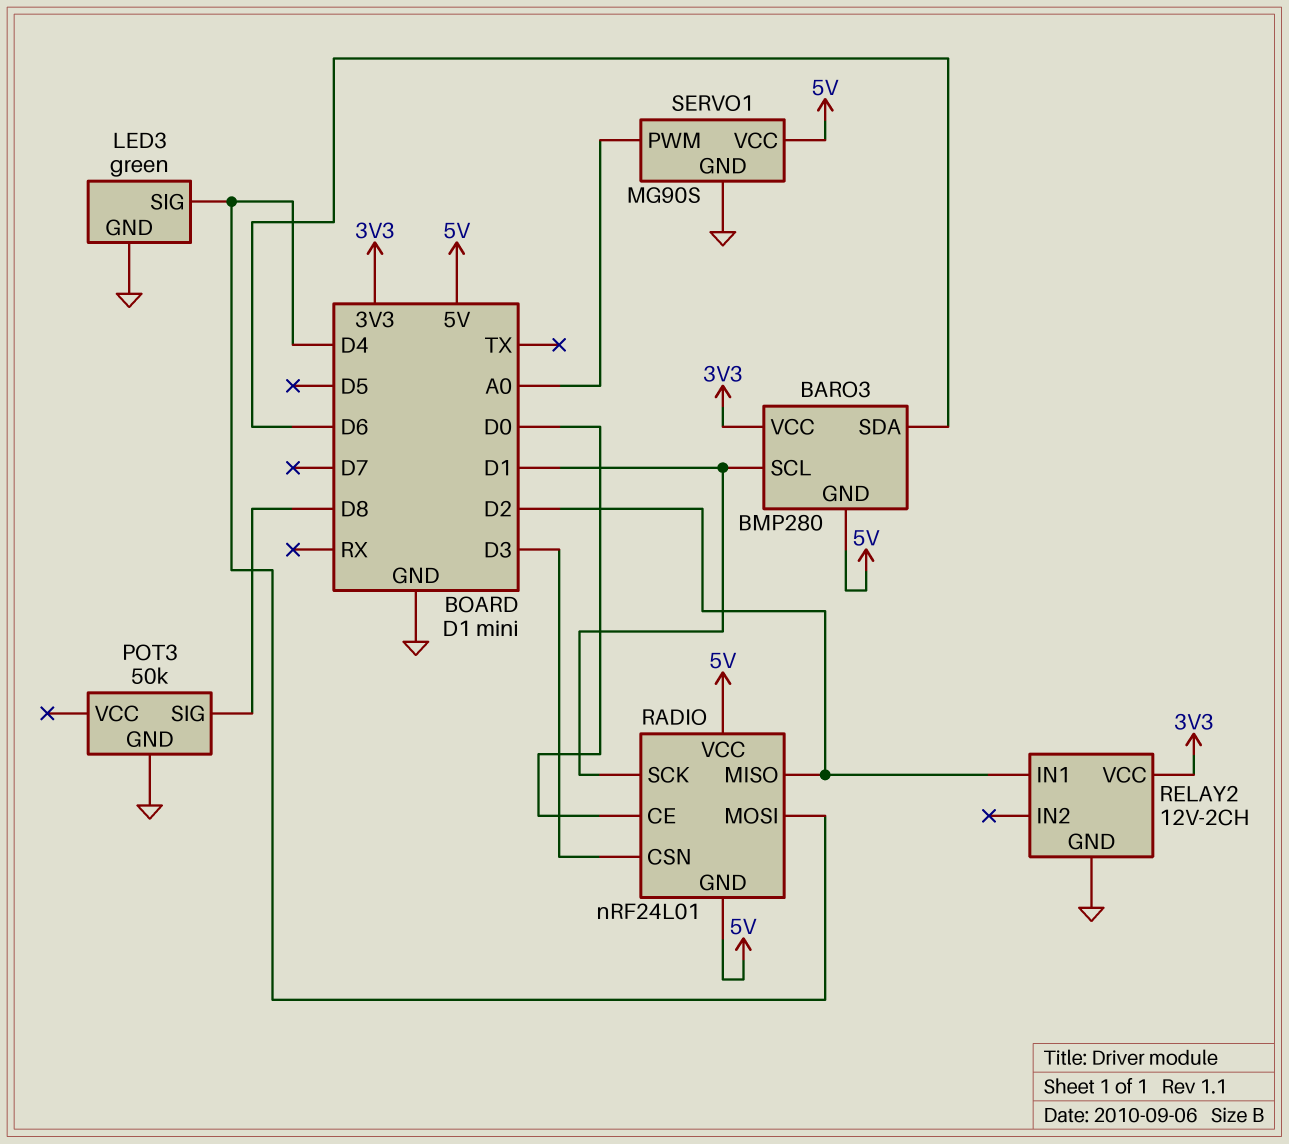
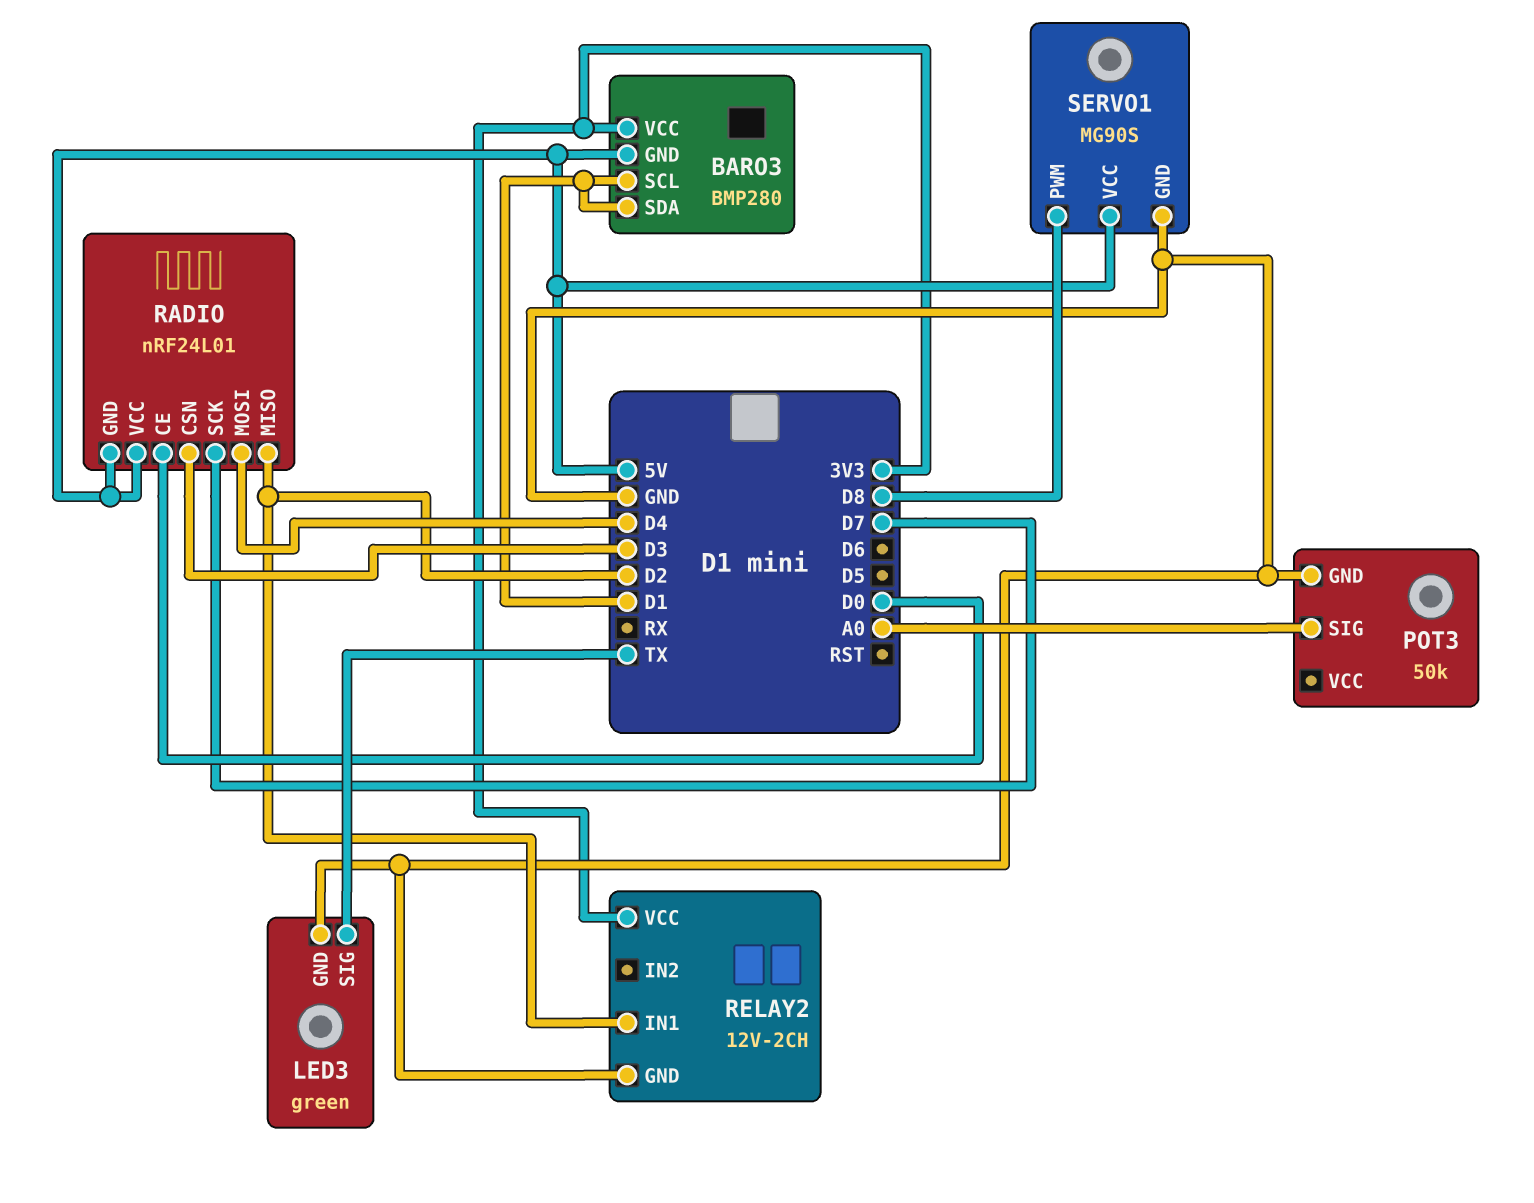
BARO3 pin SDA: D6 -> D1
LED3 pin SIG: D4 -> TX
POT3 pin SIG: D8 -> A0
RADIO pin SCK: D1 -> D7
SERVO1 pin PWM: A0 -> D8

